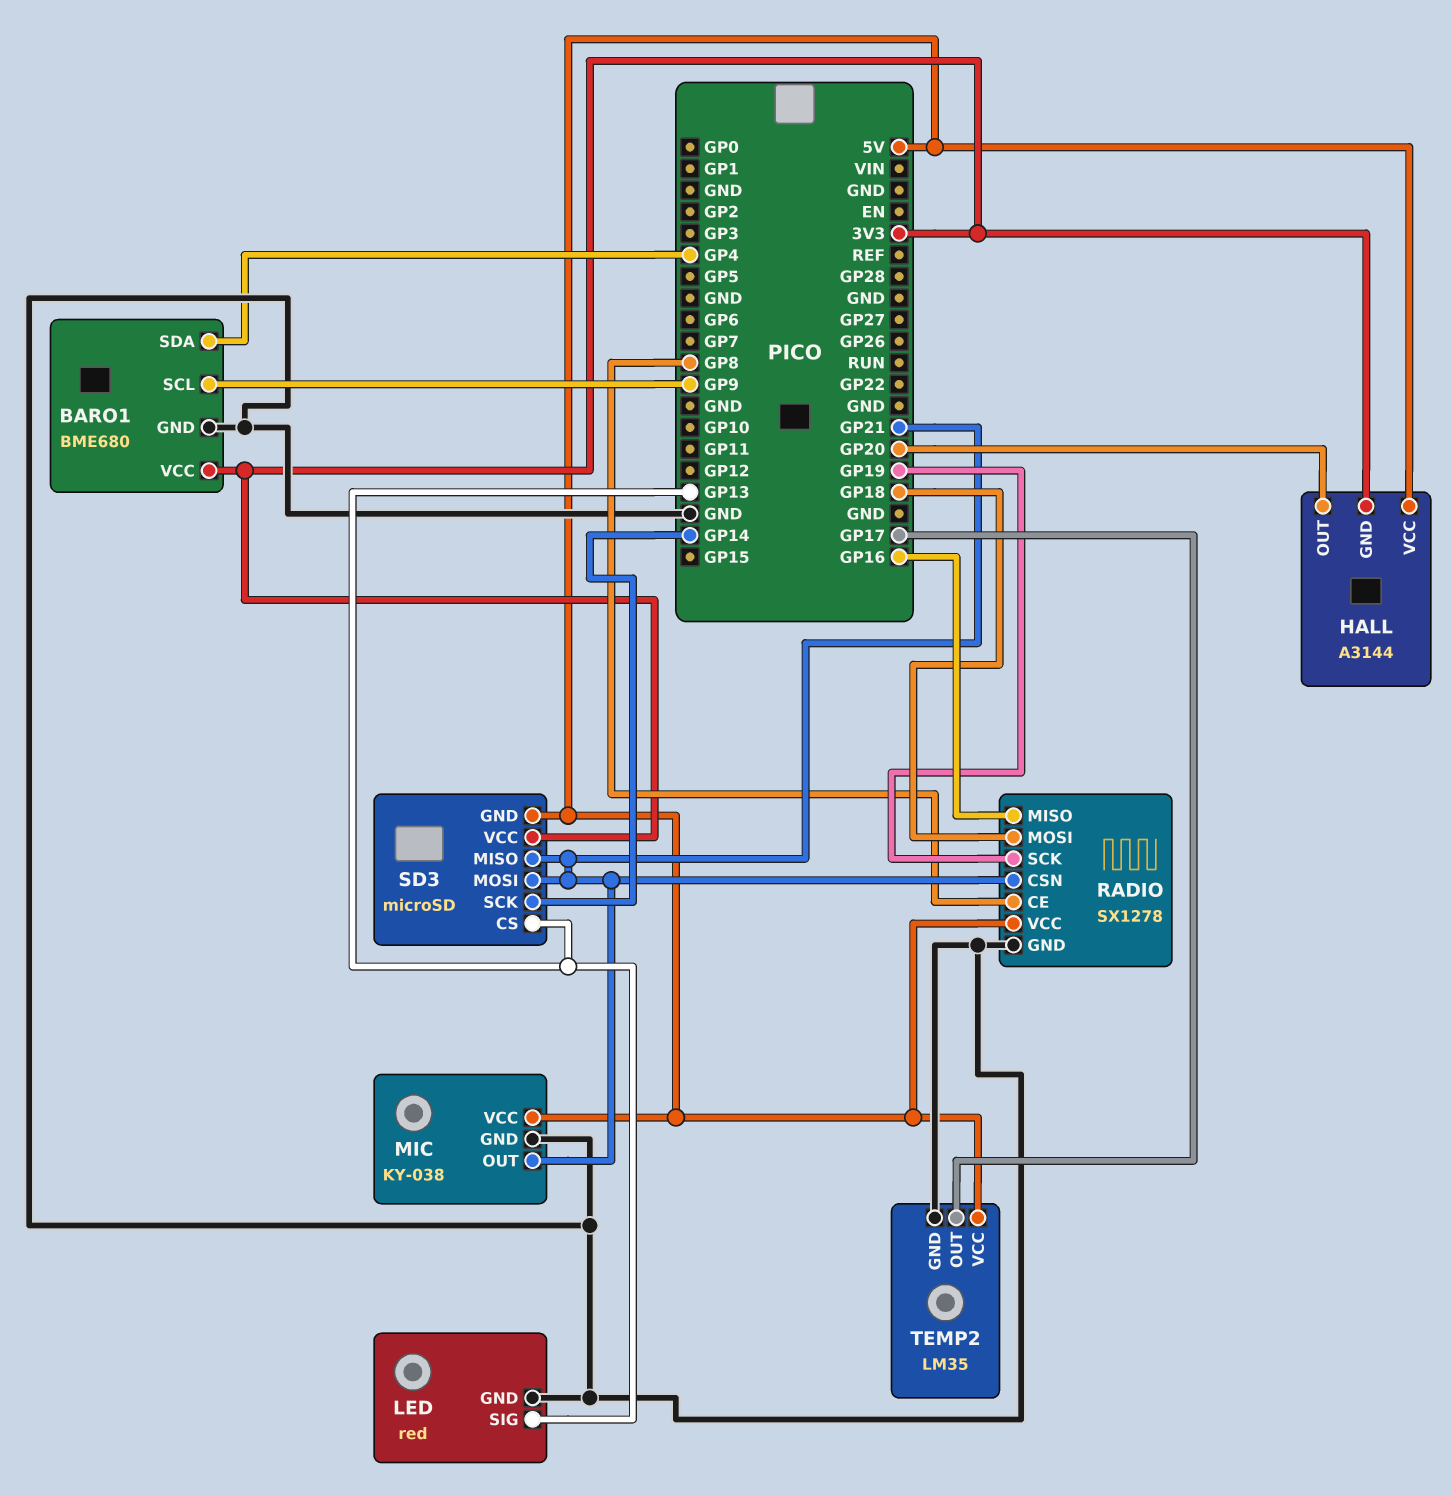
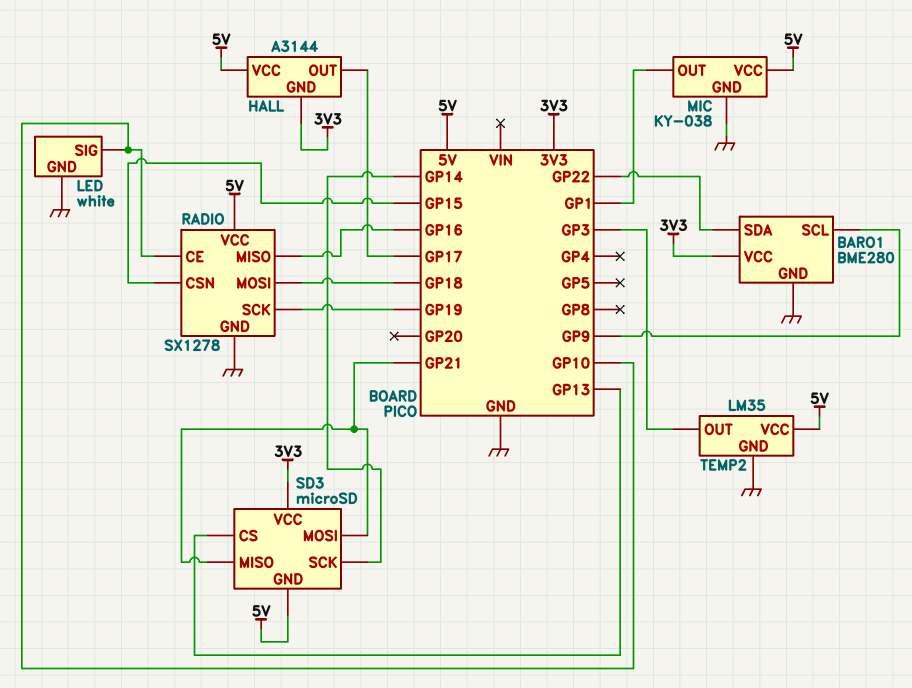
BARO1: BME680 -> BME280
BARO1 pin SDA: GP4 -> GP22
HALL pin OUT: GP20 -> GP17
LED: red -> white
LED pin SIG: GP13 -> GP10
MIC pin OUT: GP21 -> GP1
RADIO pin CE: GP8 -> GP10
RADIO pin CSN: GP21 -> GP15
TEMP2 pin OUT: GP17 -> GP3

